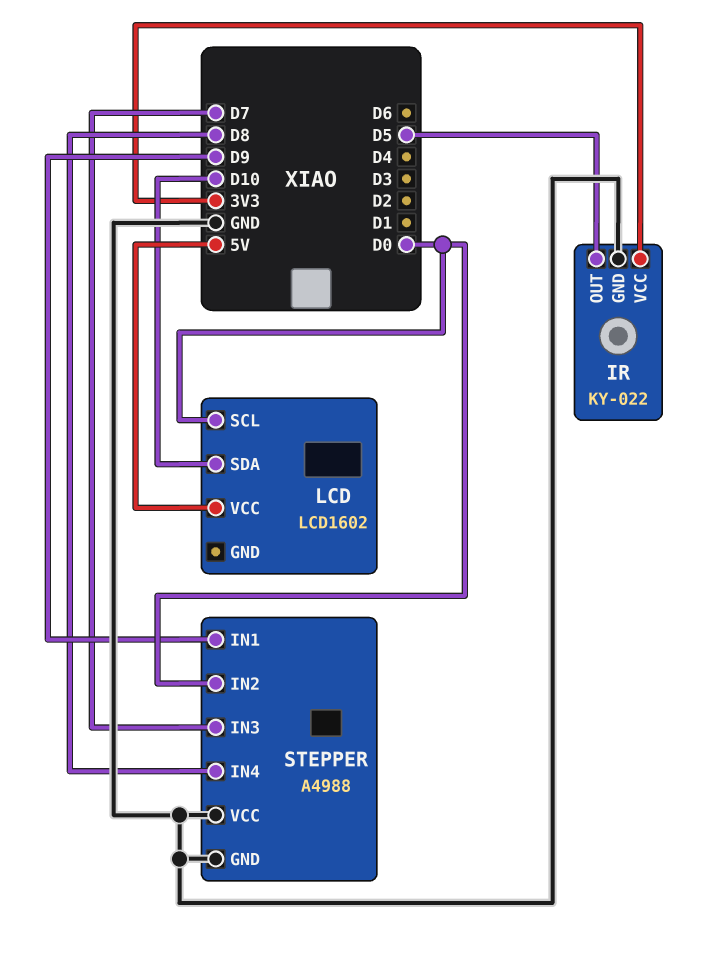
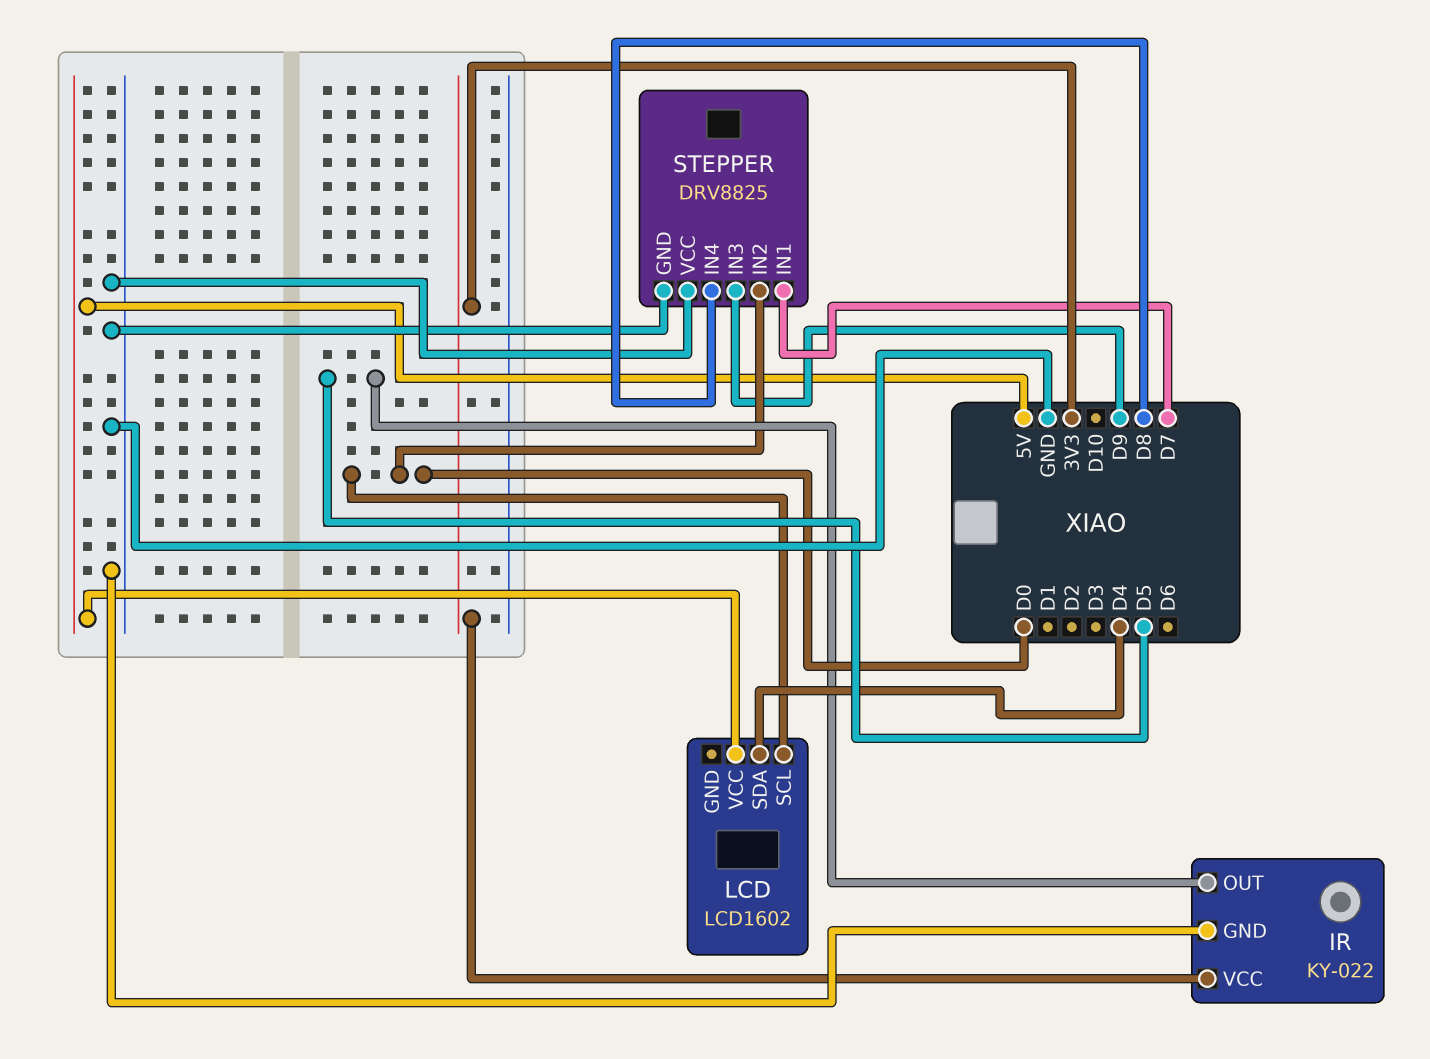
LCD pin SDA: D10 -> D4
STEPPER: A4988 -> DRV8825
STEPPER pin IN1: D9 -> D7
STEPPER pin IN3: D7 -> D9

